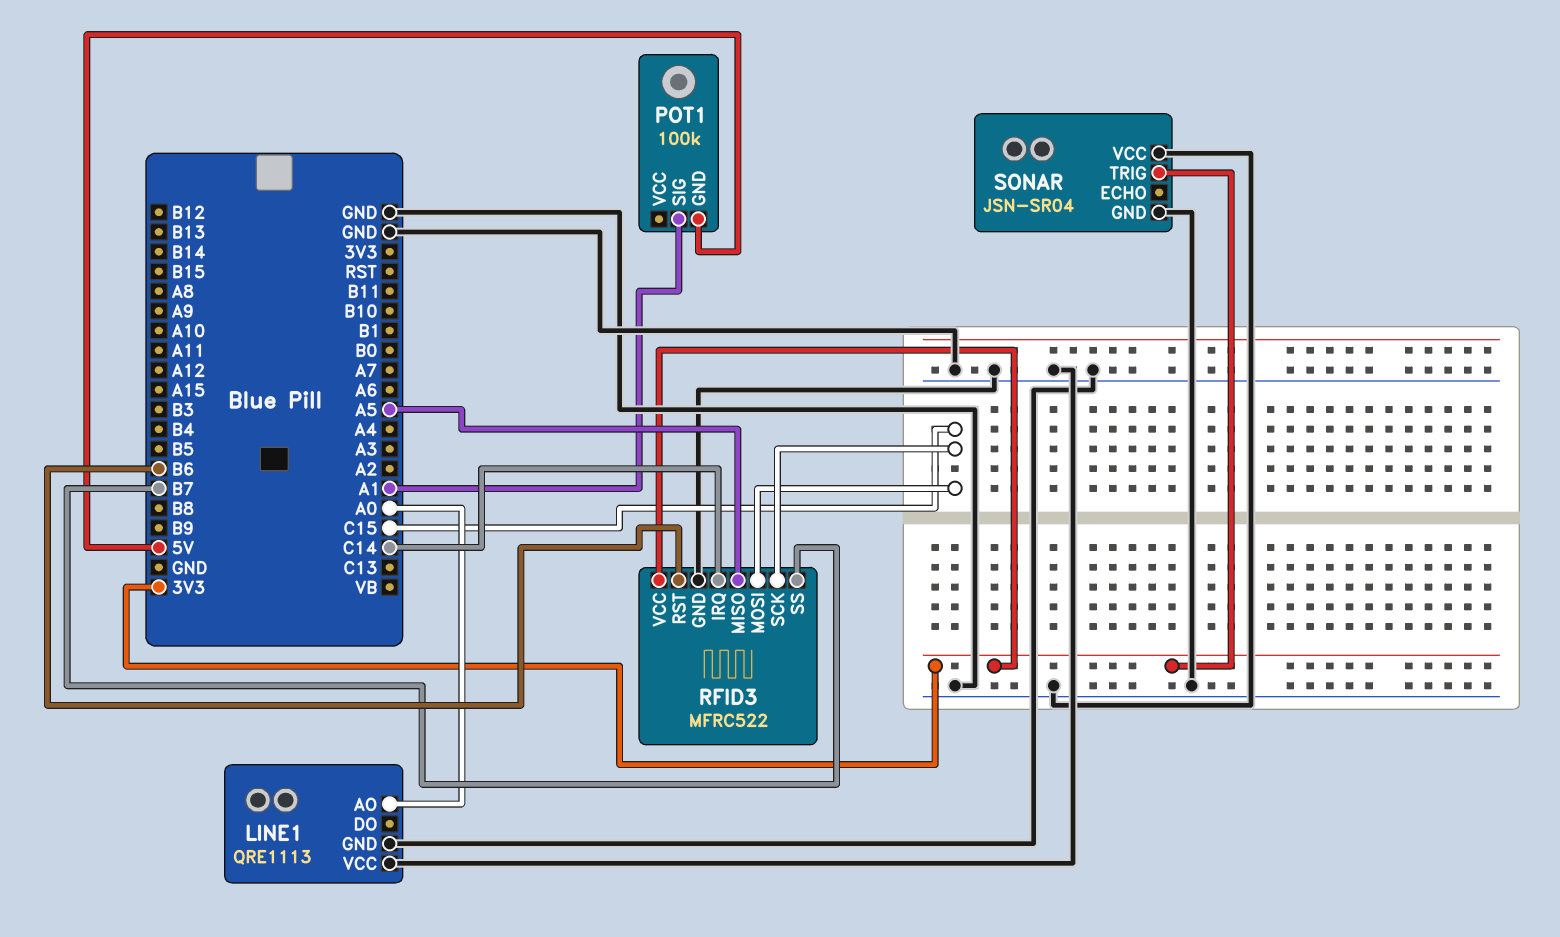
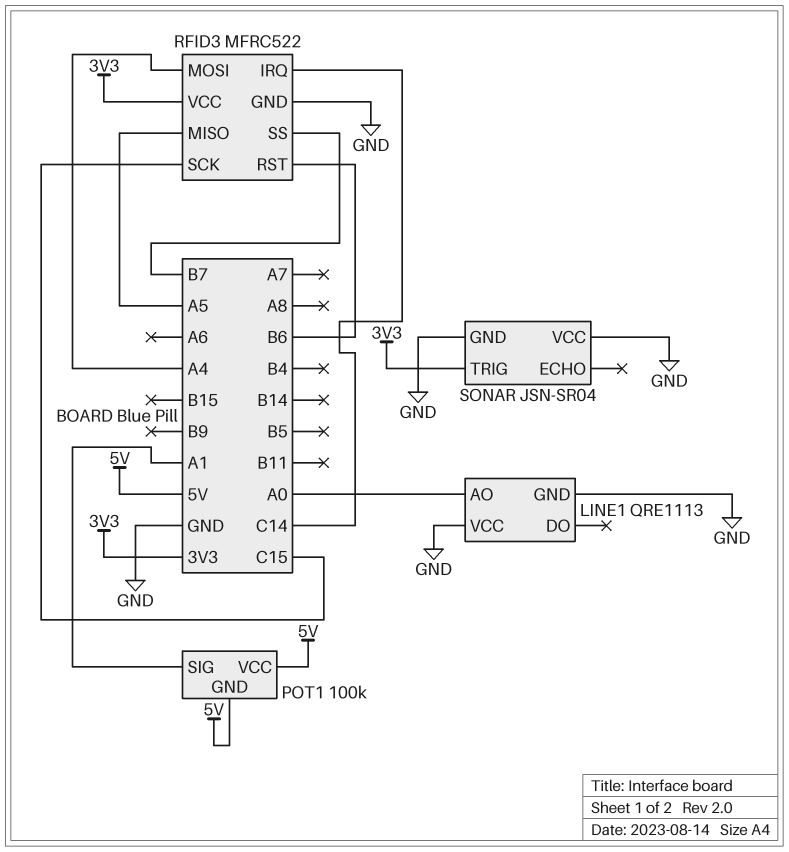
POT1 pin VCC: none -> 5V
RFID3 pin MOSI: C15 -> A4

